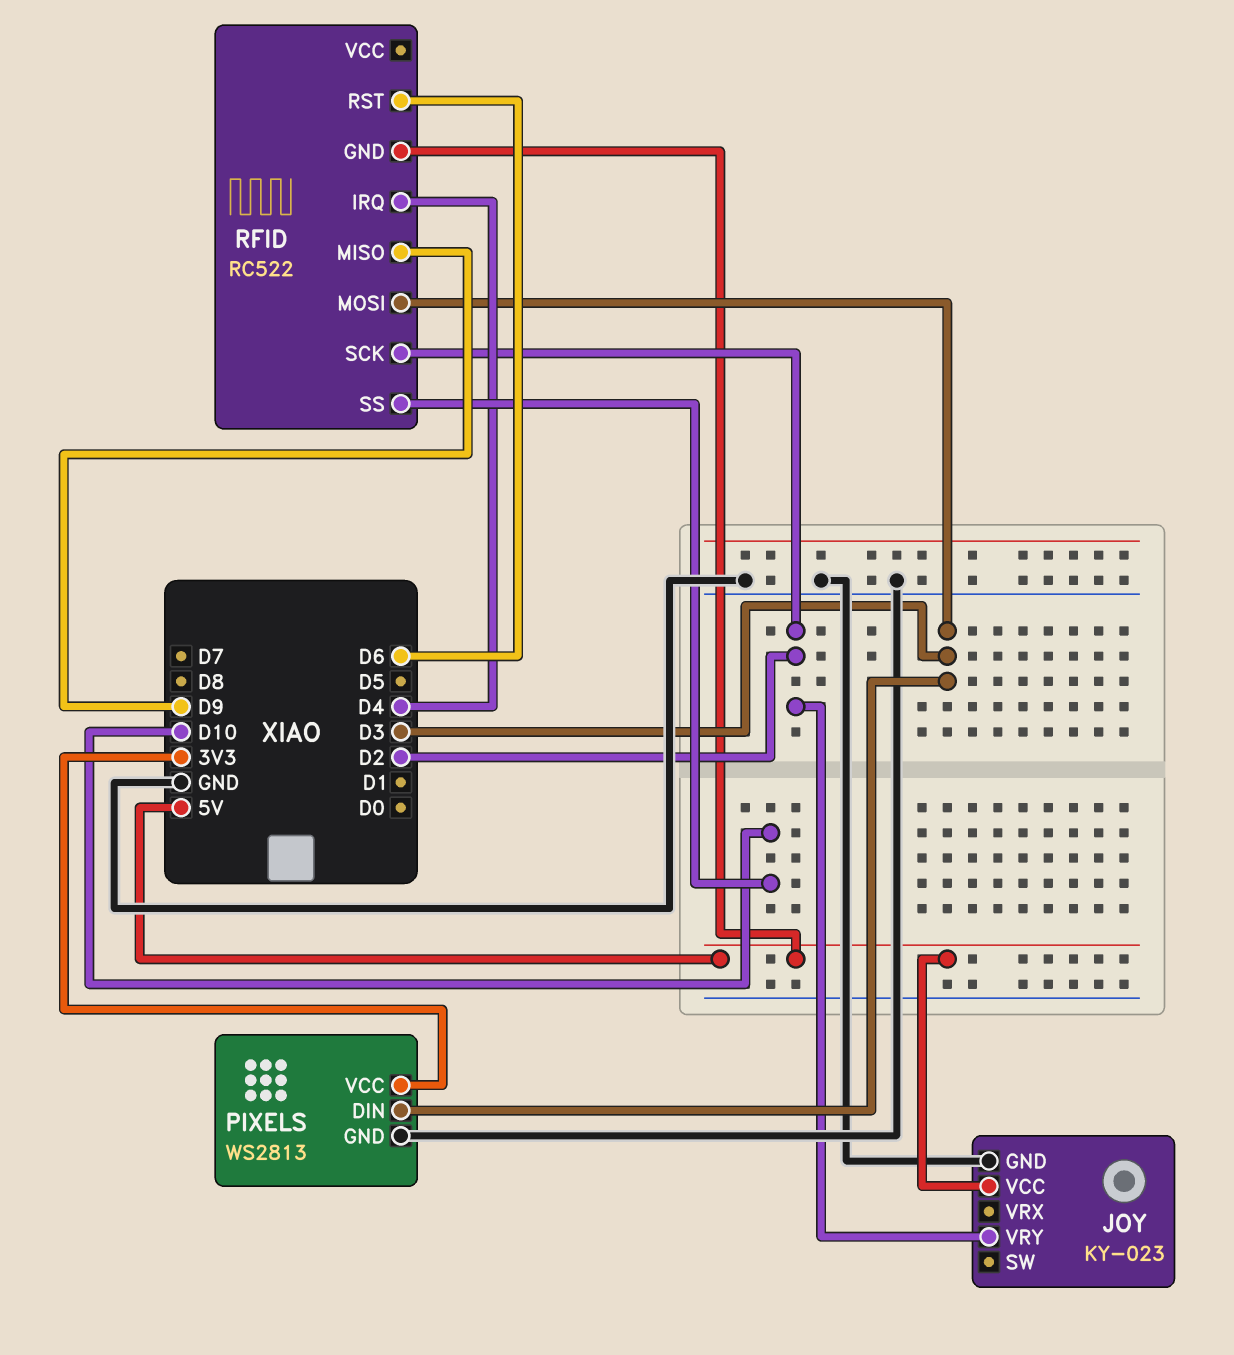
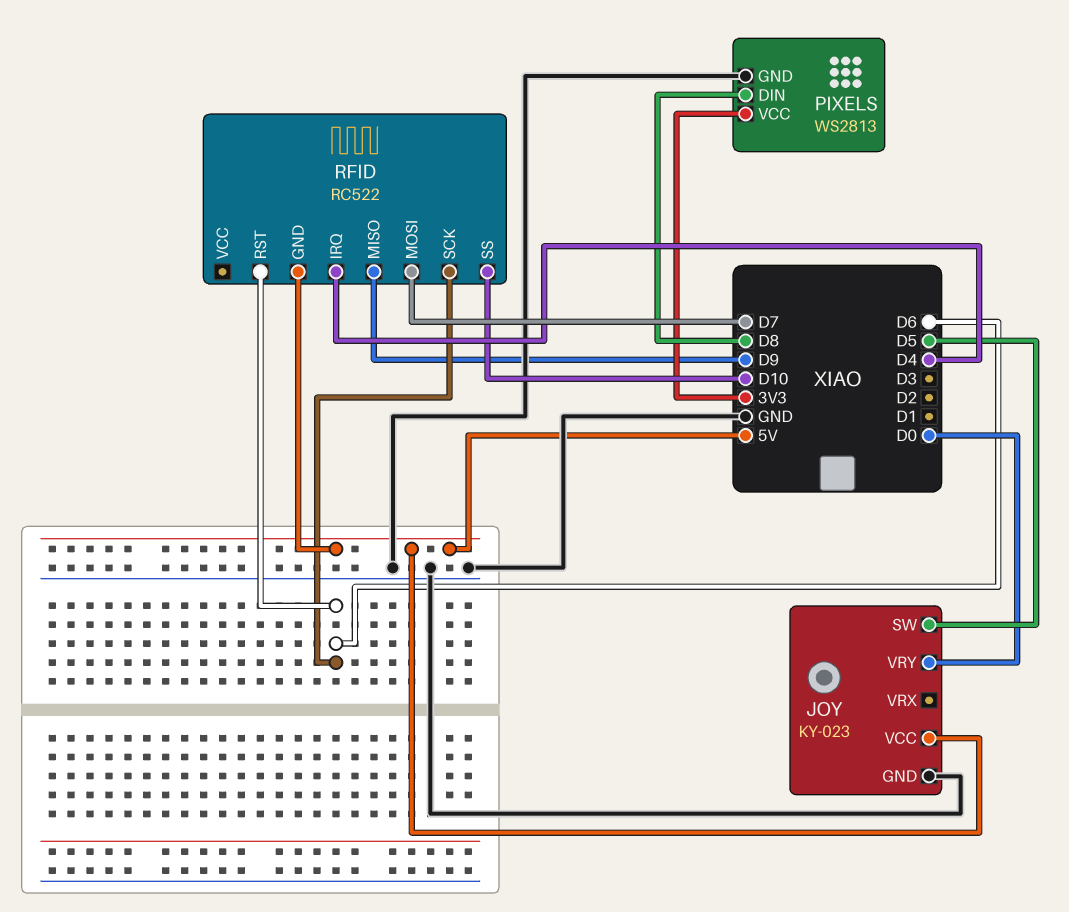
JOY pin SW: none -> D5
JOY pin VRY: D2 -> D0
PIXELS pin DIN: D3 -> D8
RFID pin MOSI: D3 -> D7
RFID pin SCK: D2 -> D6

